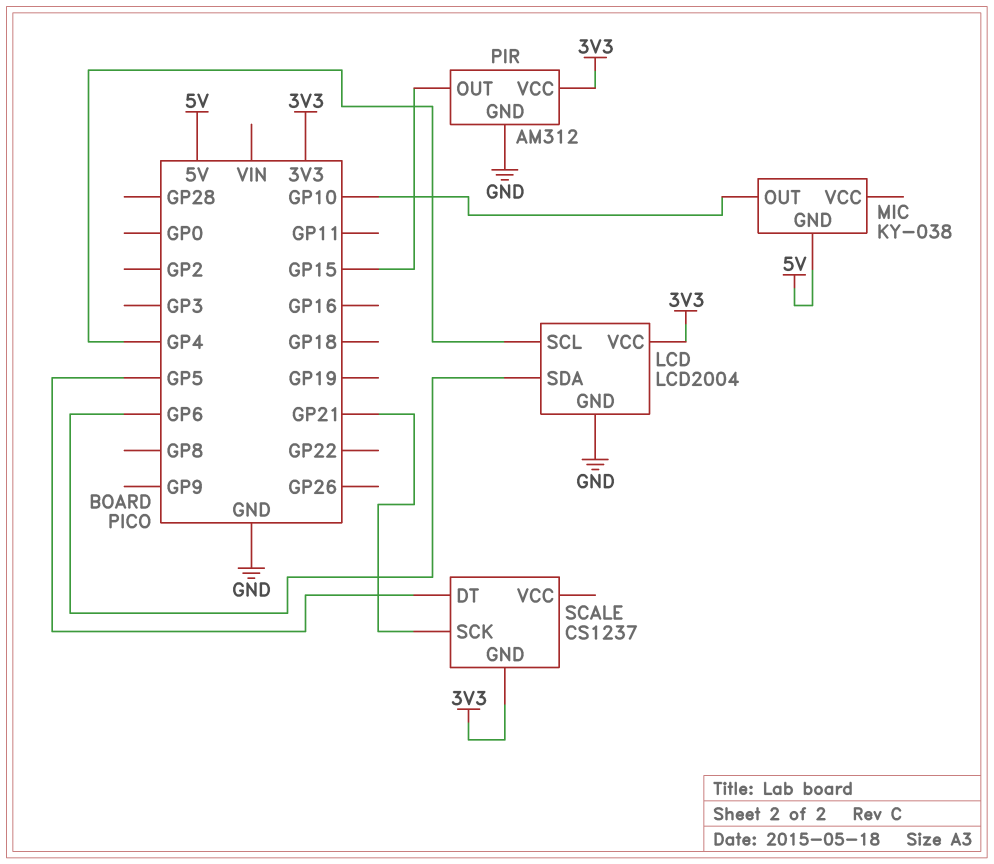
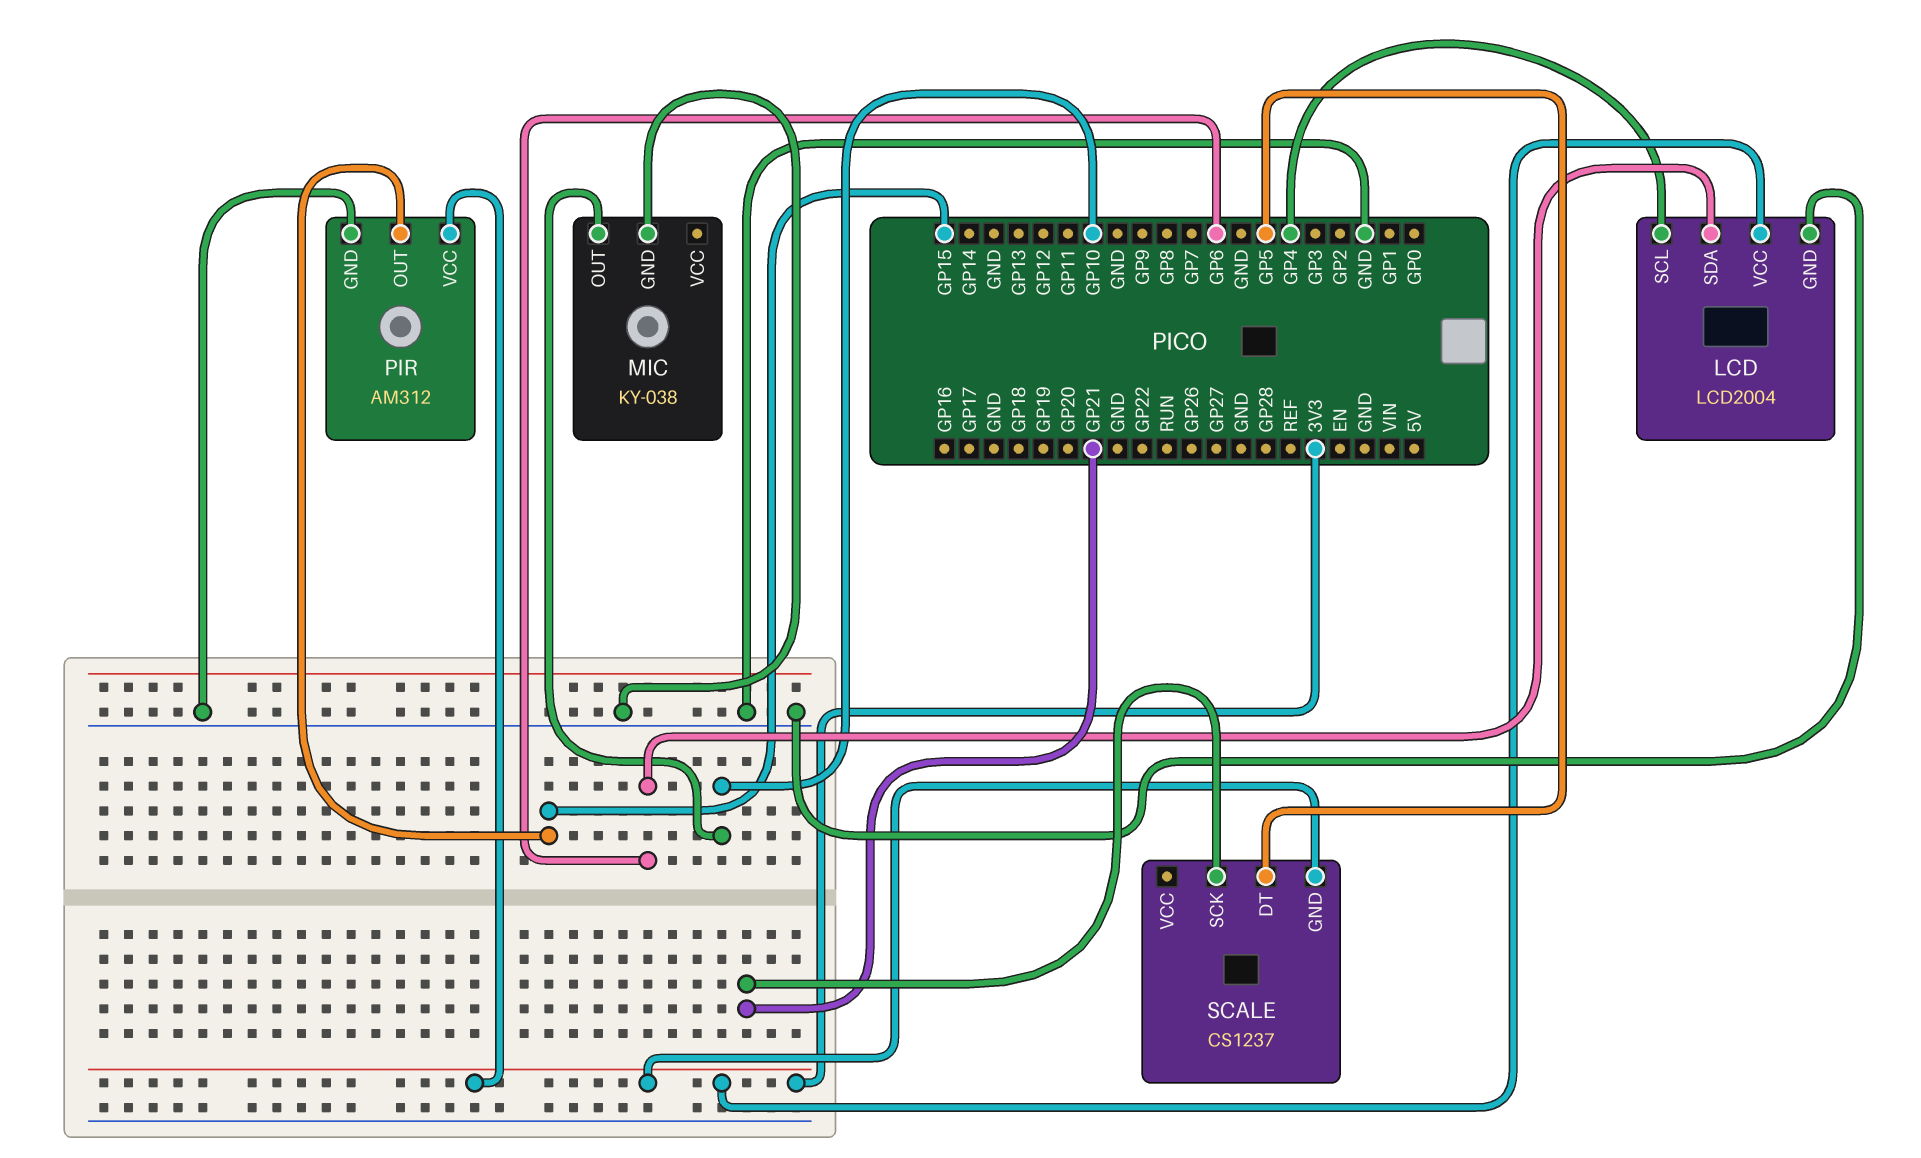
MIC pin GND: 5V -> GND

